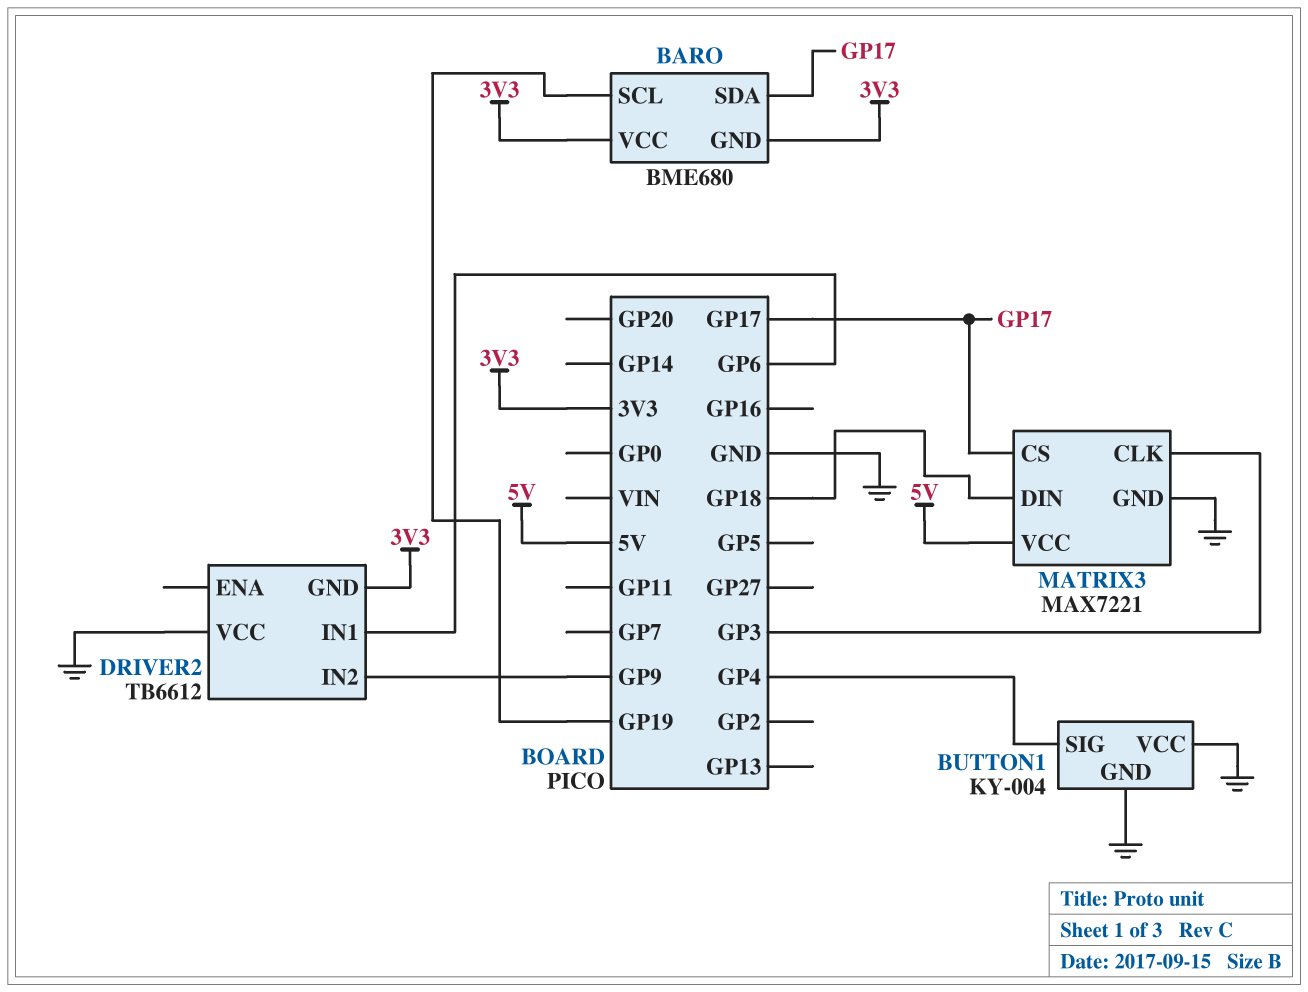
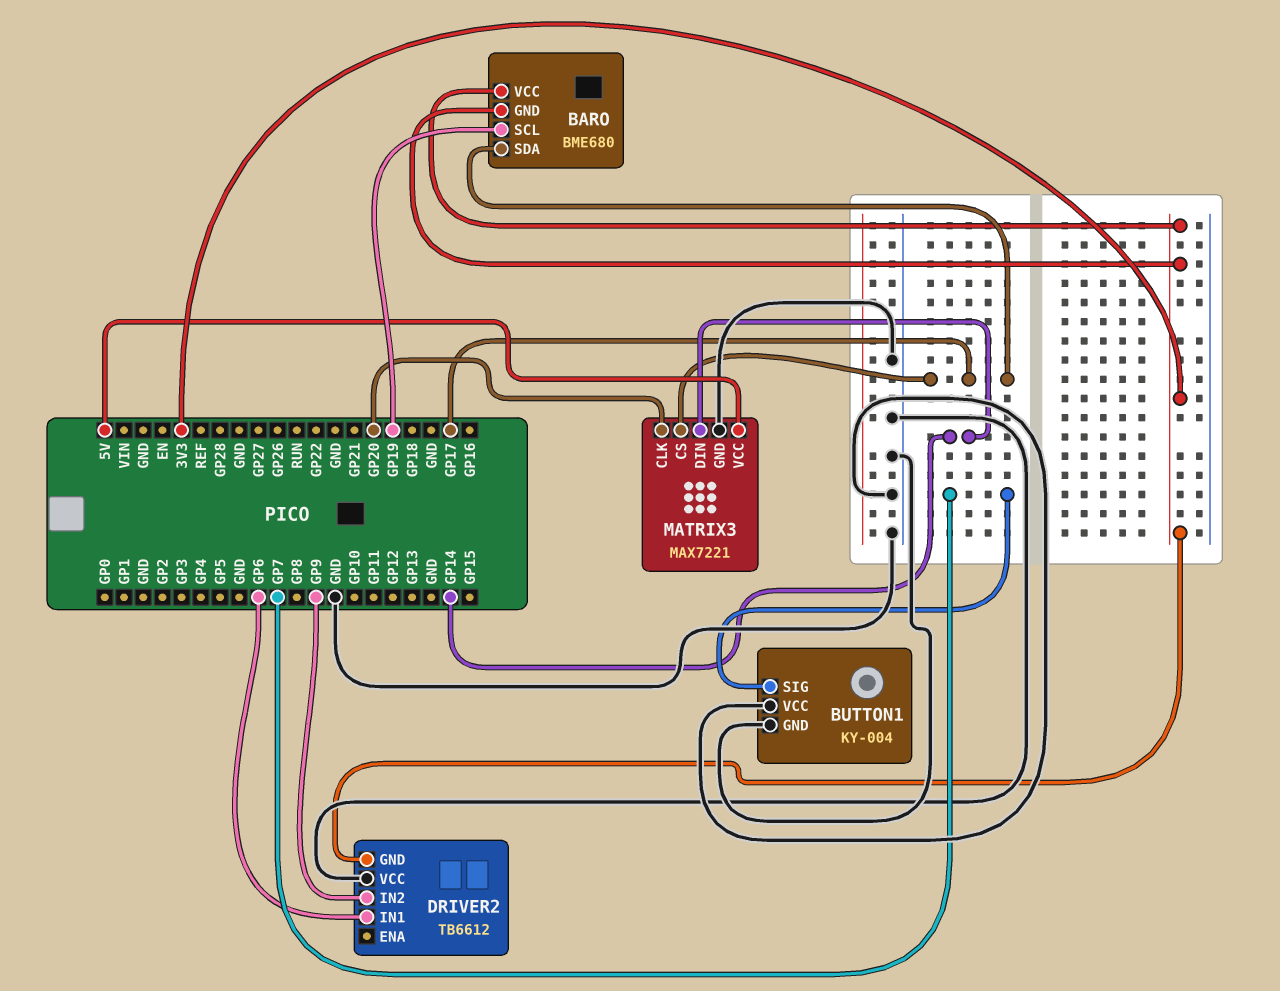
BUTTON1 pin SIG: GP4 -> GP7
MATRIX3 pin CLK: GP3 -> GP20
MATRIX3 pin DIN: GP18 -> GP14

